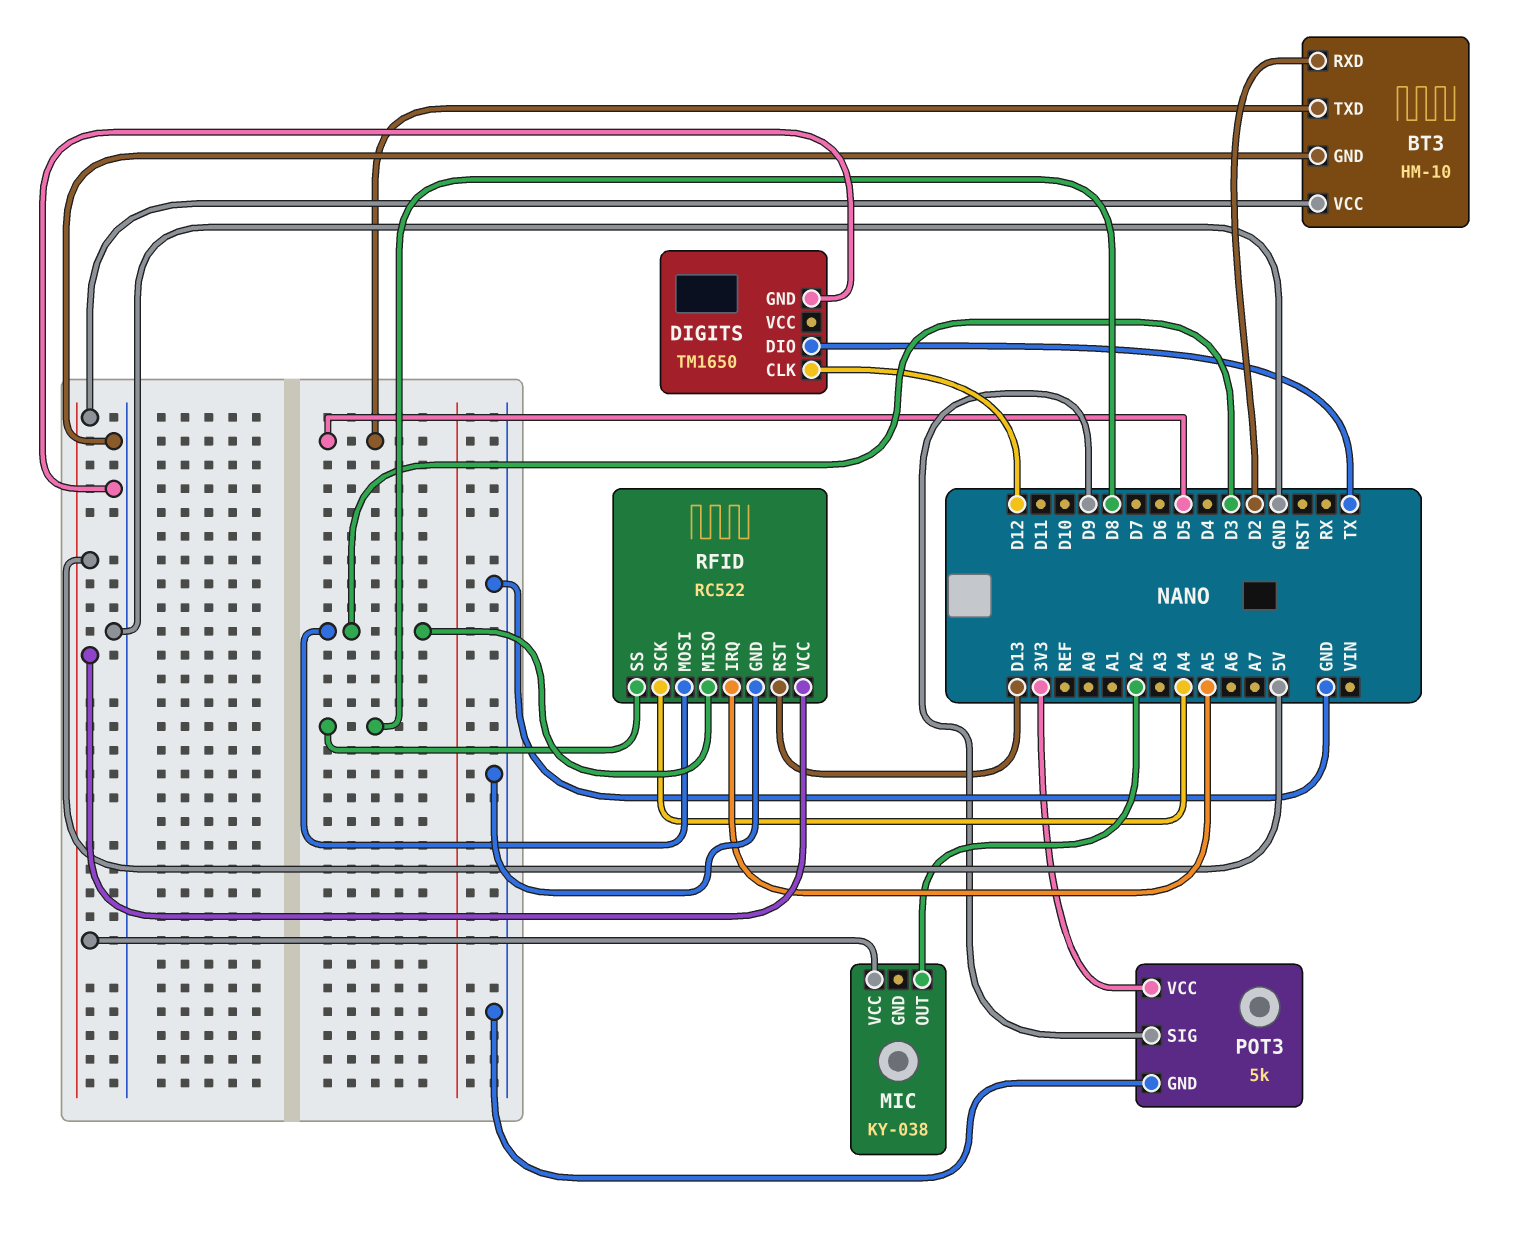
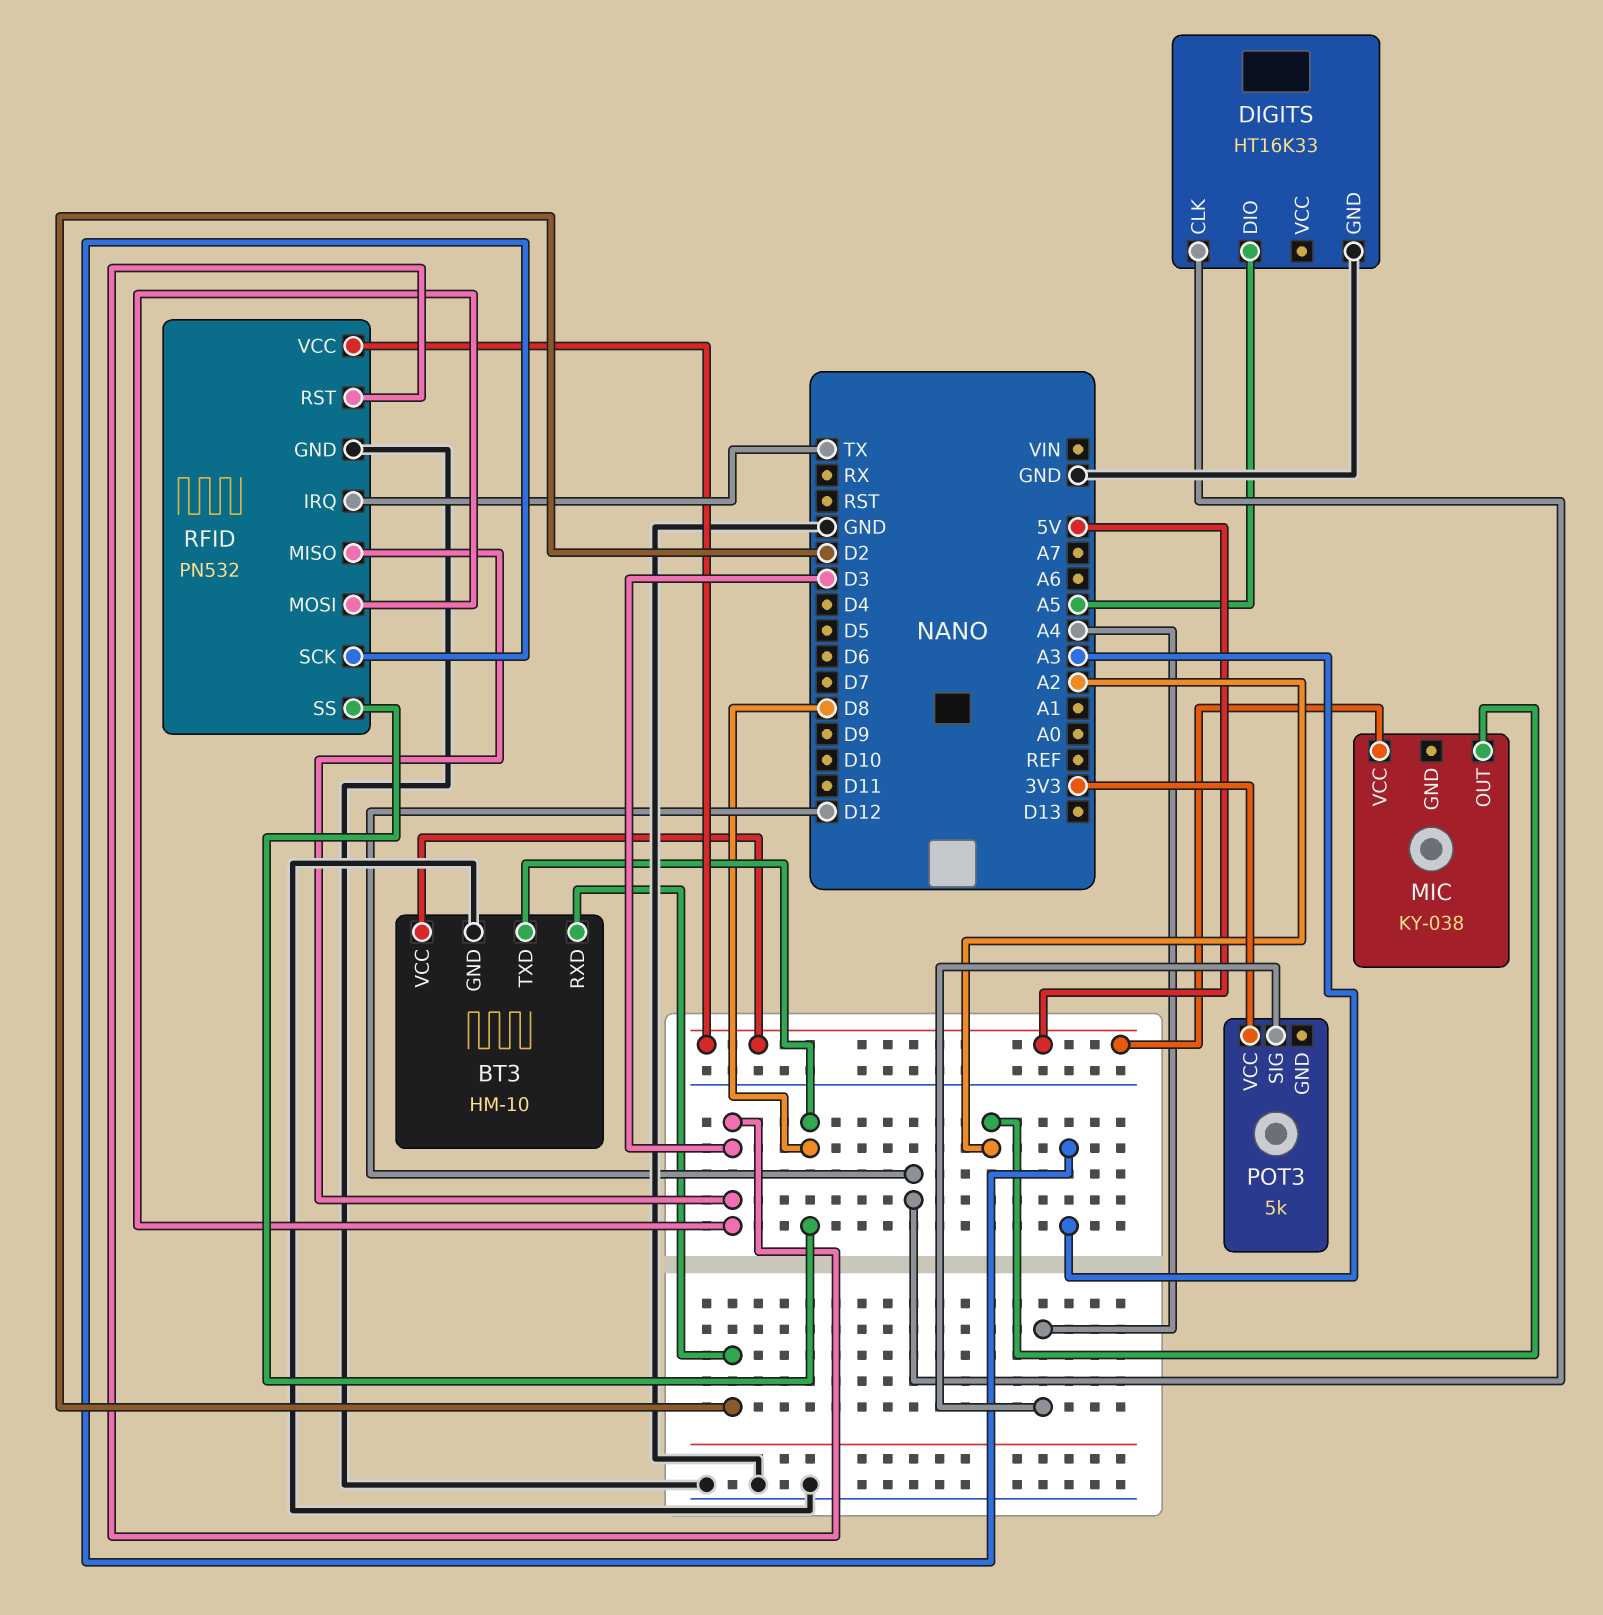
BT3 pin TXD: D5 -> D8
DIGITS: TM1650 -> HT16K33
DIGITS pin DIO: TX -> A5
POT3 pin GND: GND -> none
POT3 pin SIG: D9 -> A4
RFID: RC522 -> PN532
RFID pin IRQ: A5 -> TX
RFID pin RST: D13 -> D3
RFID pin SCK: A4 -> A3

